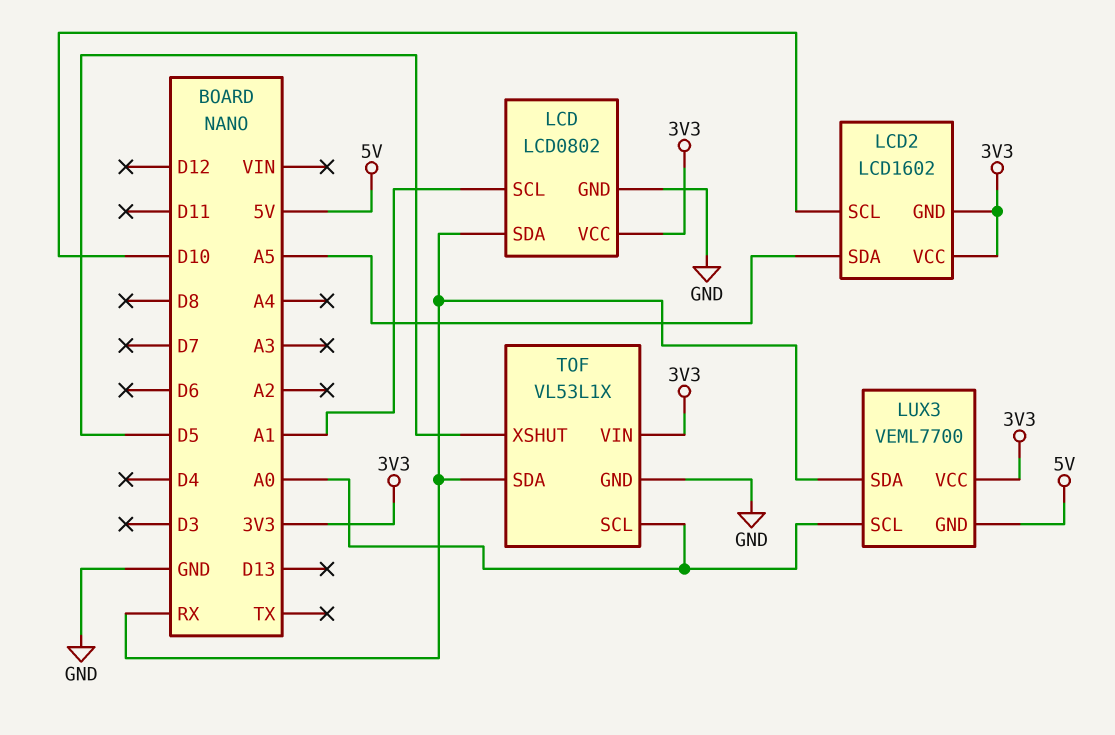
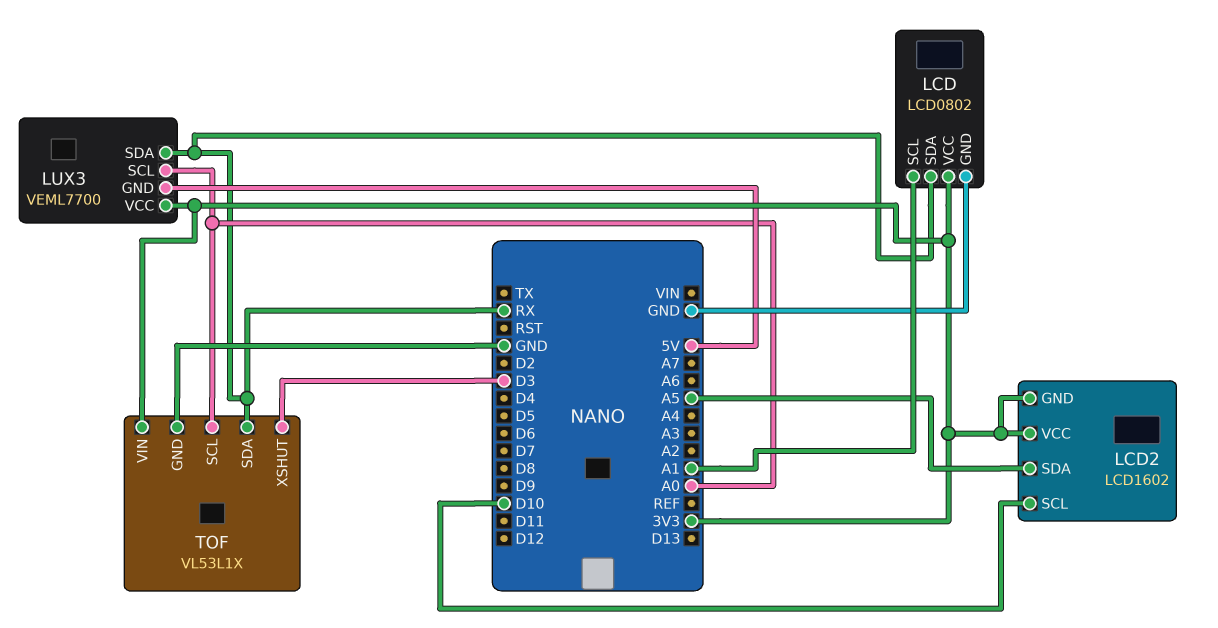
TOF pin XSHUT: D5 -> D3

